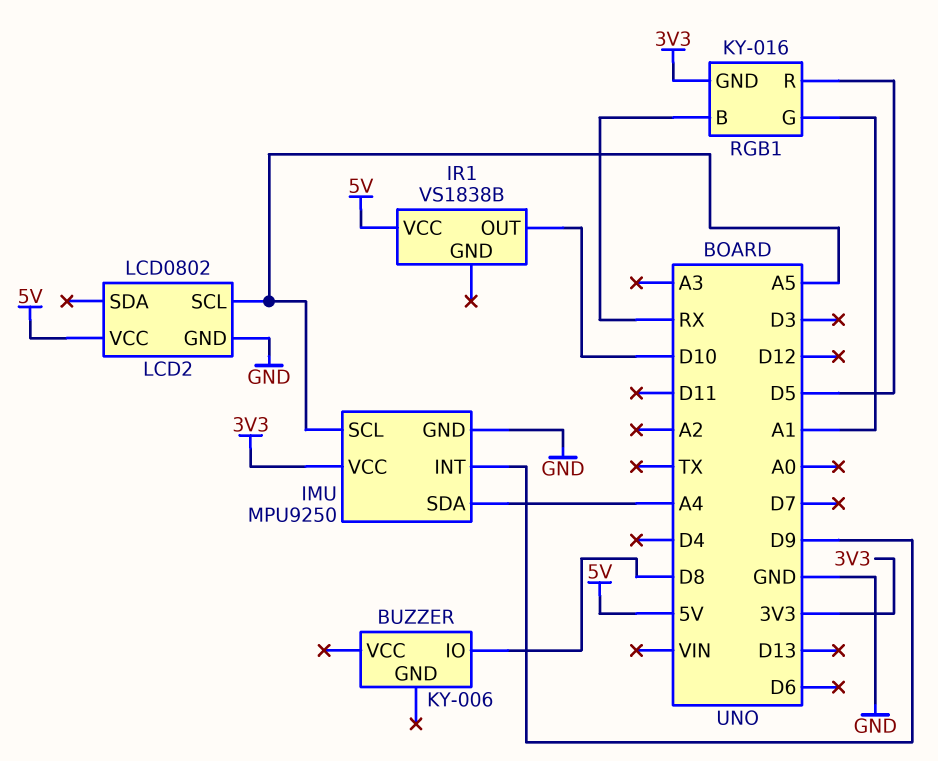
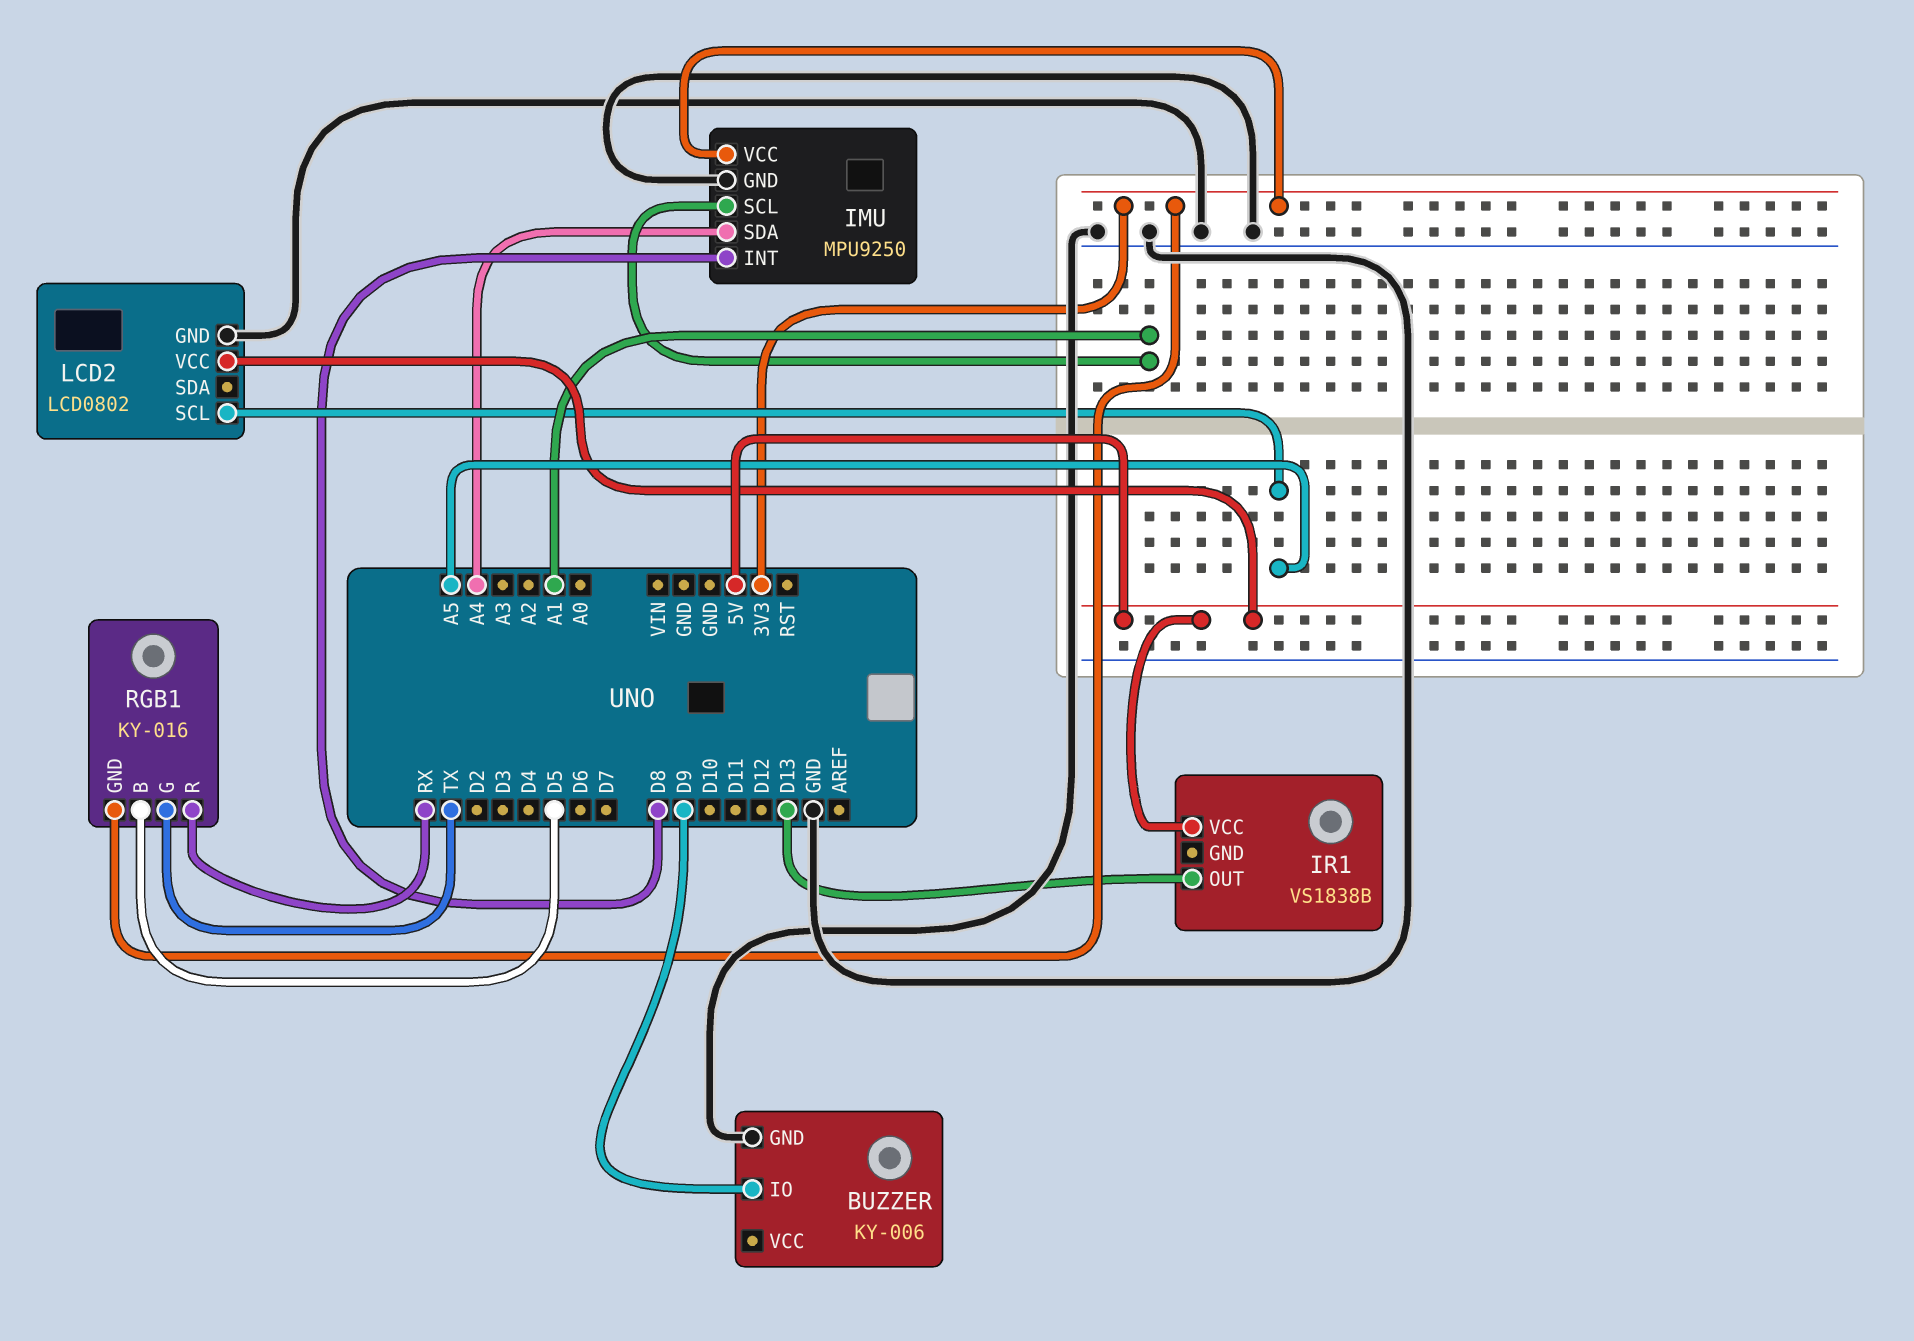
BUZZER pin GND: none -> GND
BUZZER pin IO: D8 -> D9
IMU pin INT: D9 -> D8
IMU pin SCL: A5 -> A1
IR1 pin OUT: D10 -> D13
RGB1 pin B: RX -> D5
RGB1 pin G: A1 -> TX
RGB1 pin R: D5 -> RX

